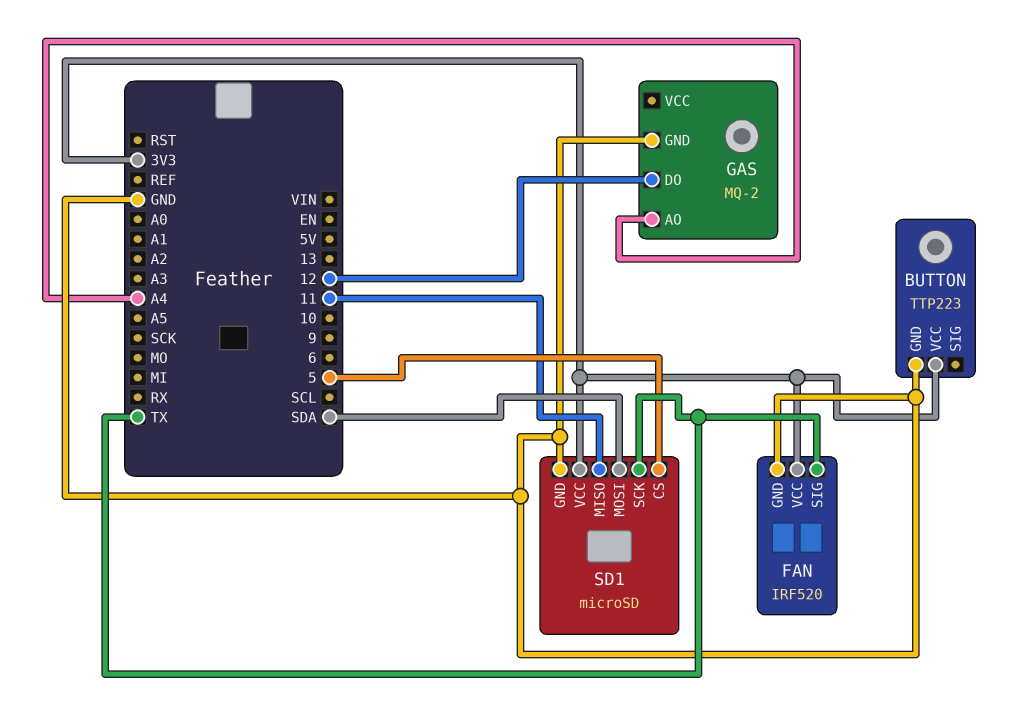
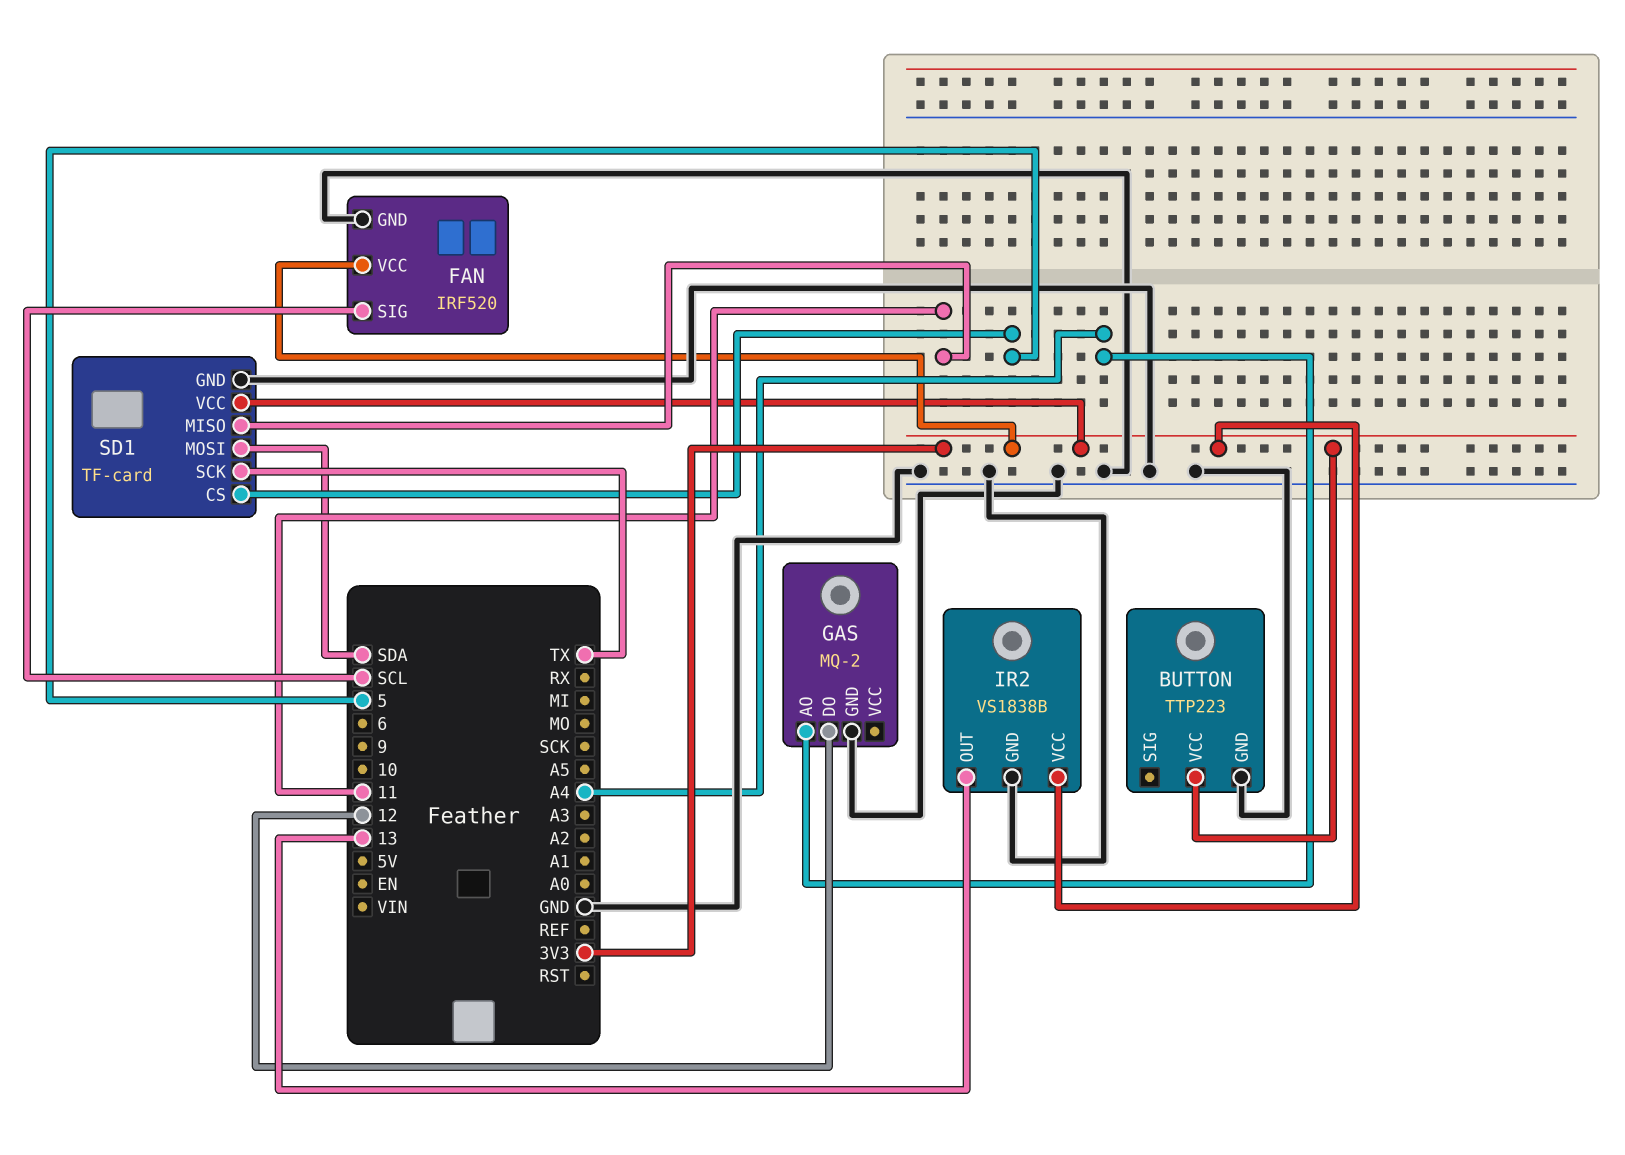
FAN pin SIG: TX -> SCL
IR2: none -> VS1838B
IR2 pin GND: none -> GND
IR2 pin OUT: none -> 13
IR2 pin VCC: none -> 3V3
SD1: microSD -> TF-card

